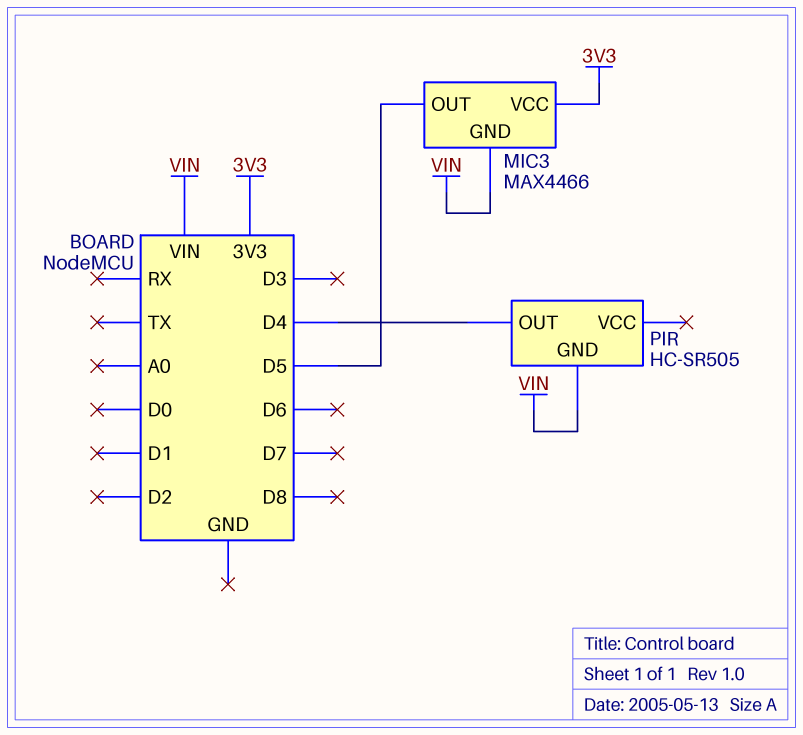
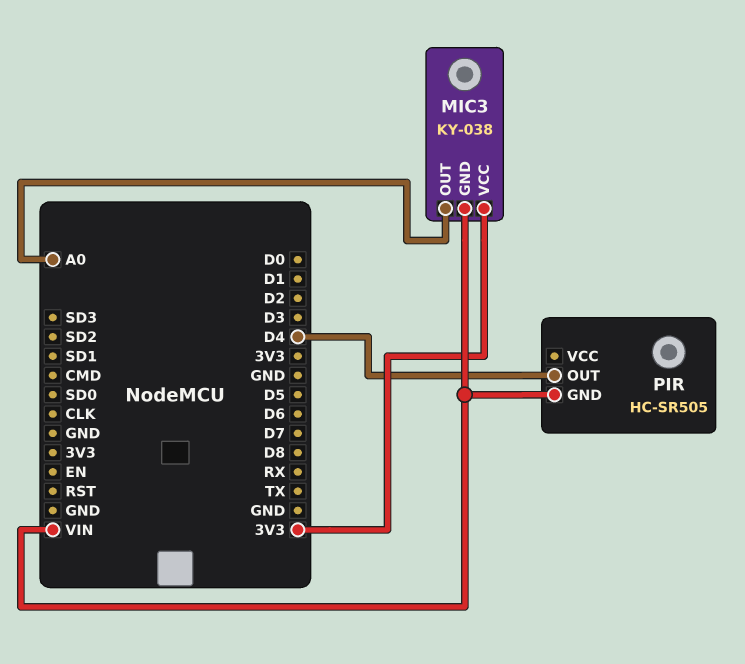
MIC3: MAX4466 -> KY-038
MIC3 pin OUT: D5 -> A0

